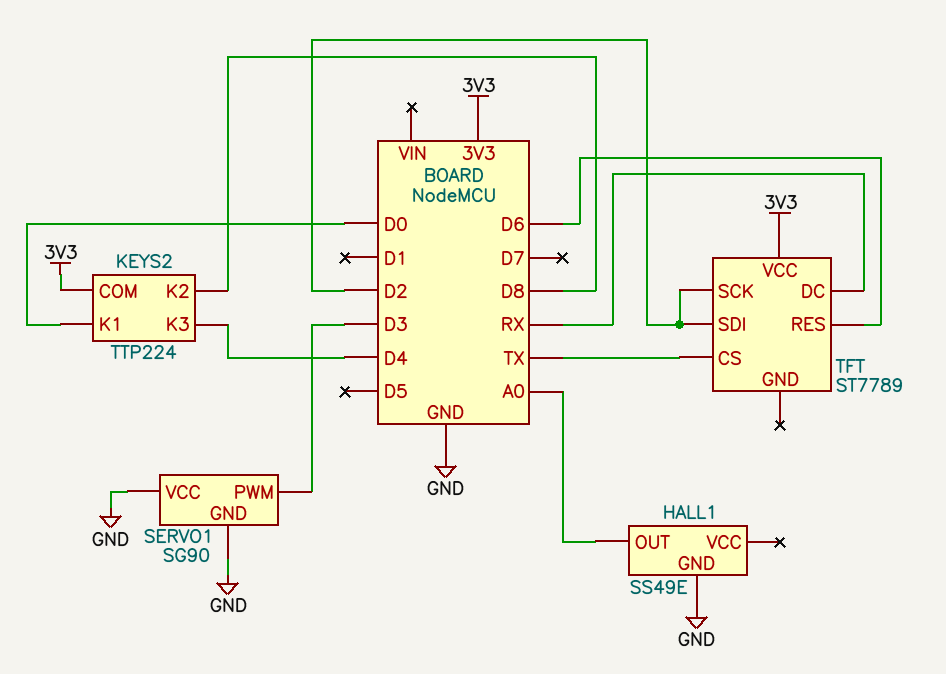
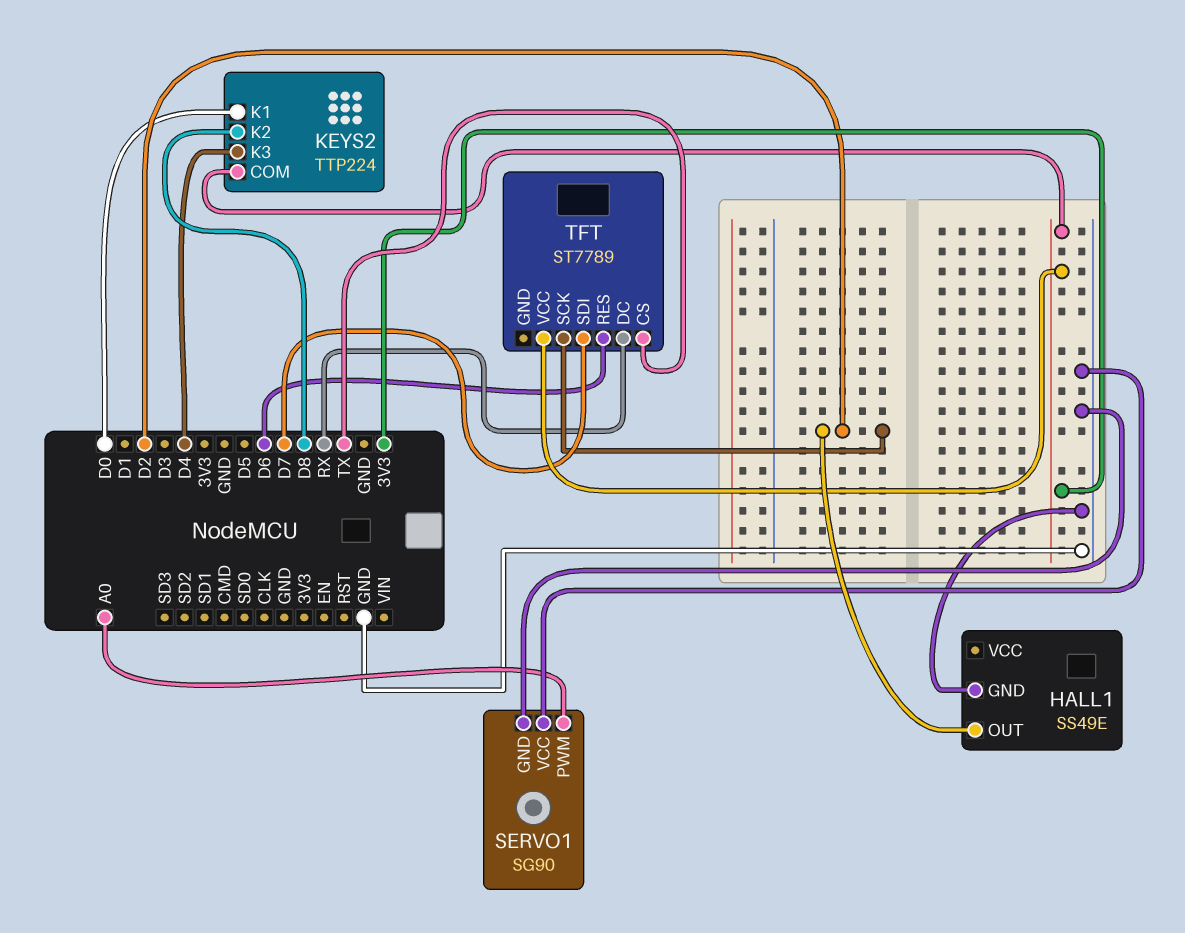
HALL1 pin OUT: A0 -> D2
SERVO1 pin PWM: D3 -> A0
TFT pin SDI: D2 -> D7

